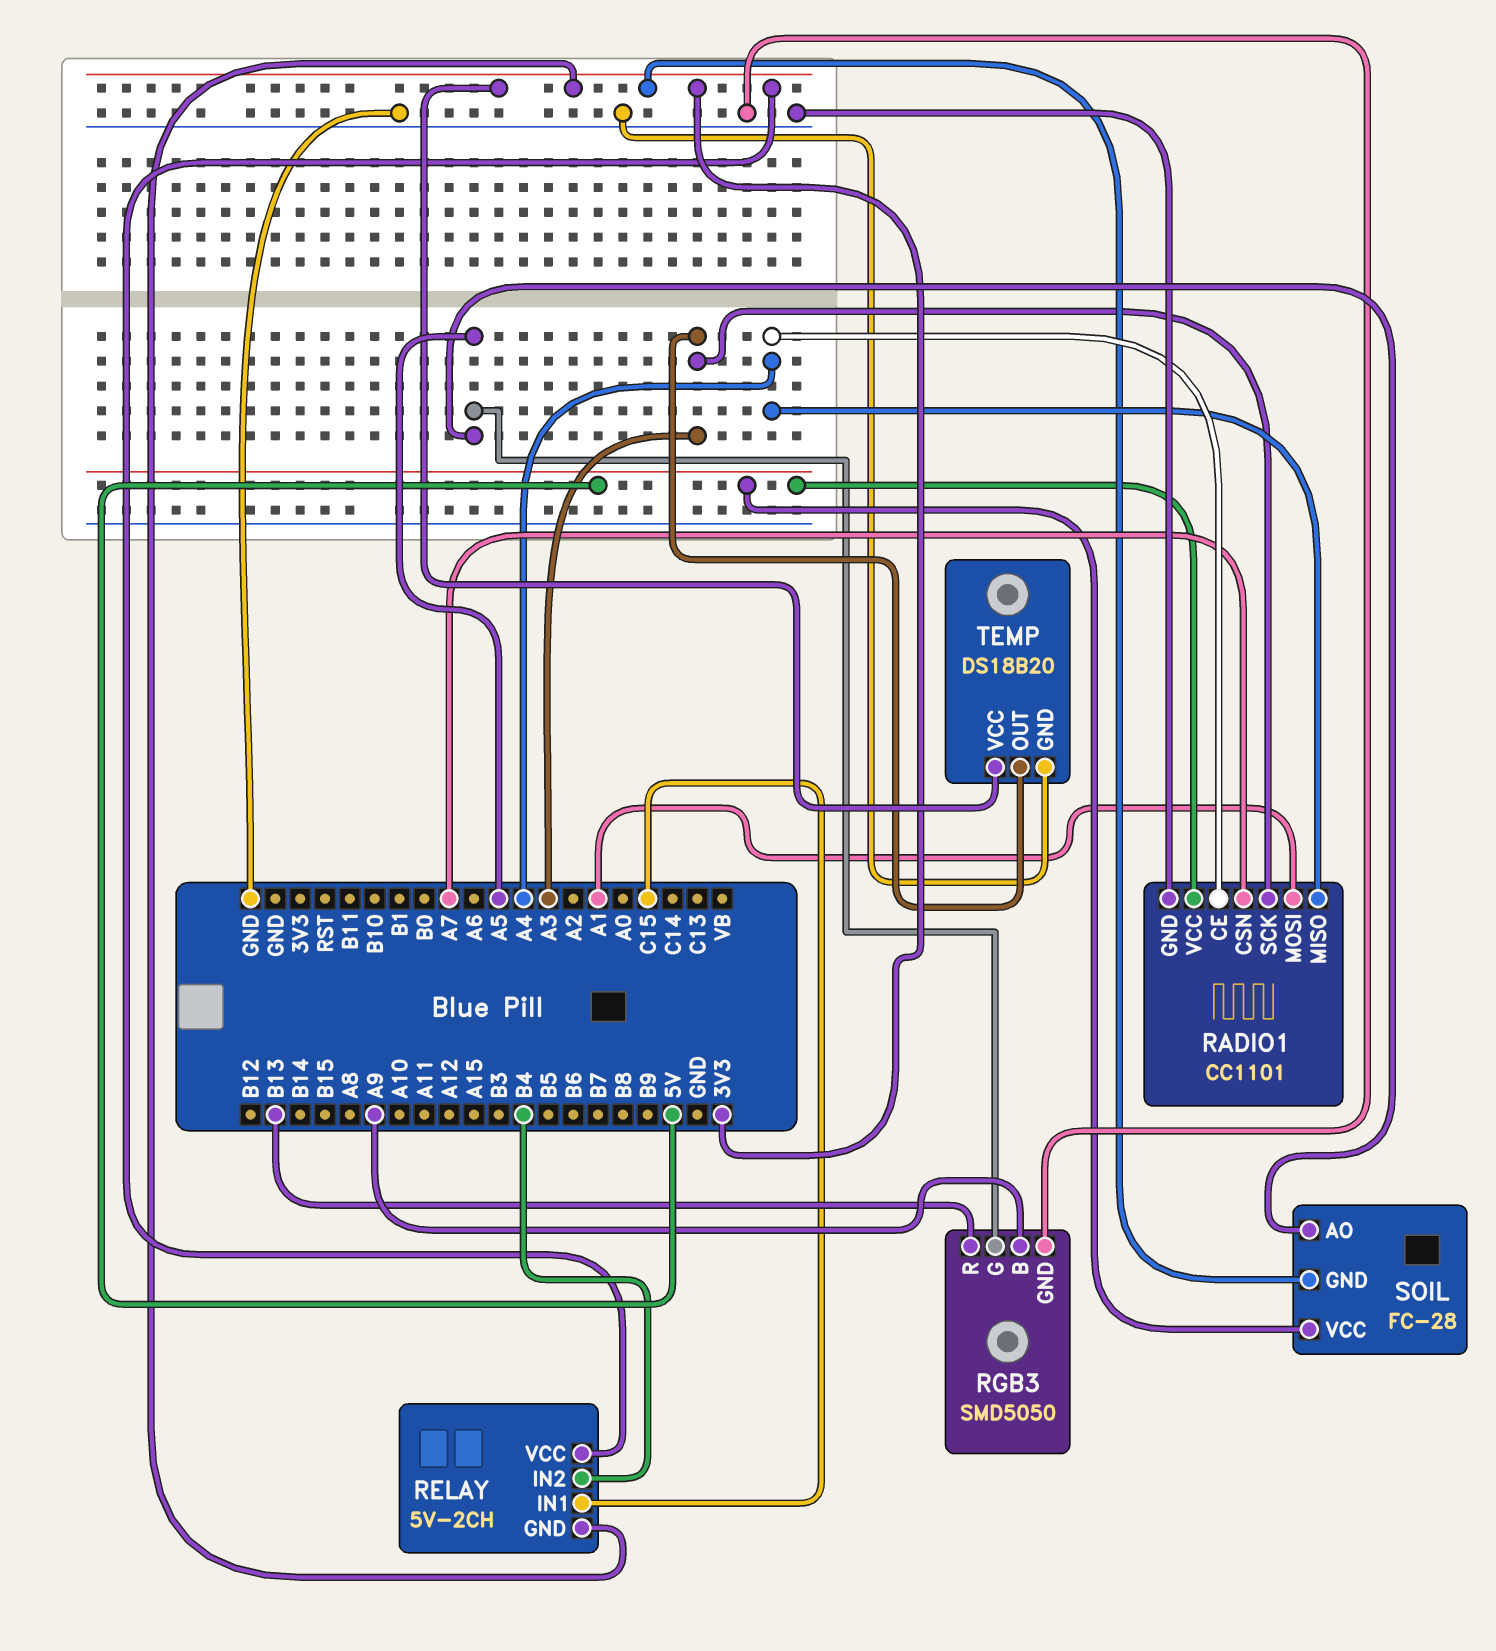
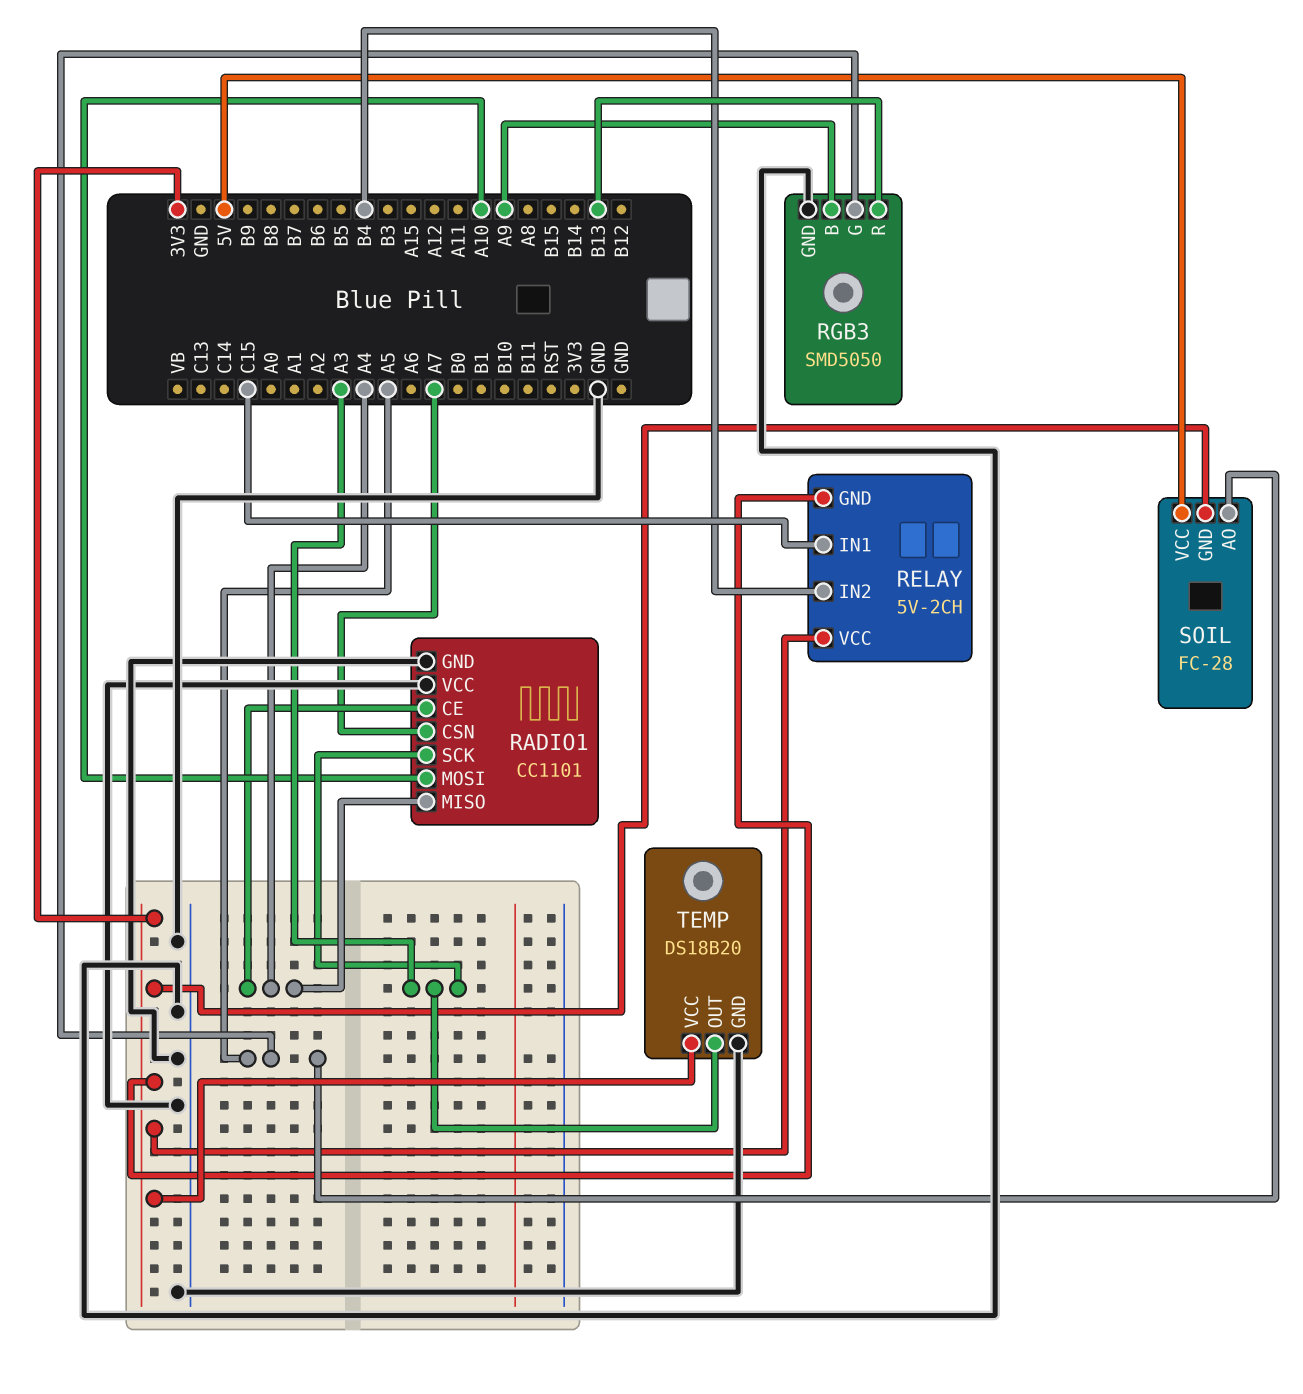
RADIO1 pin MOSI: A1 -> A10
RADIO1 pin VCC: 5V -> GND

